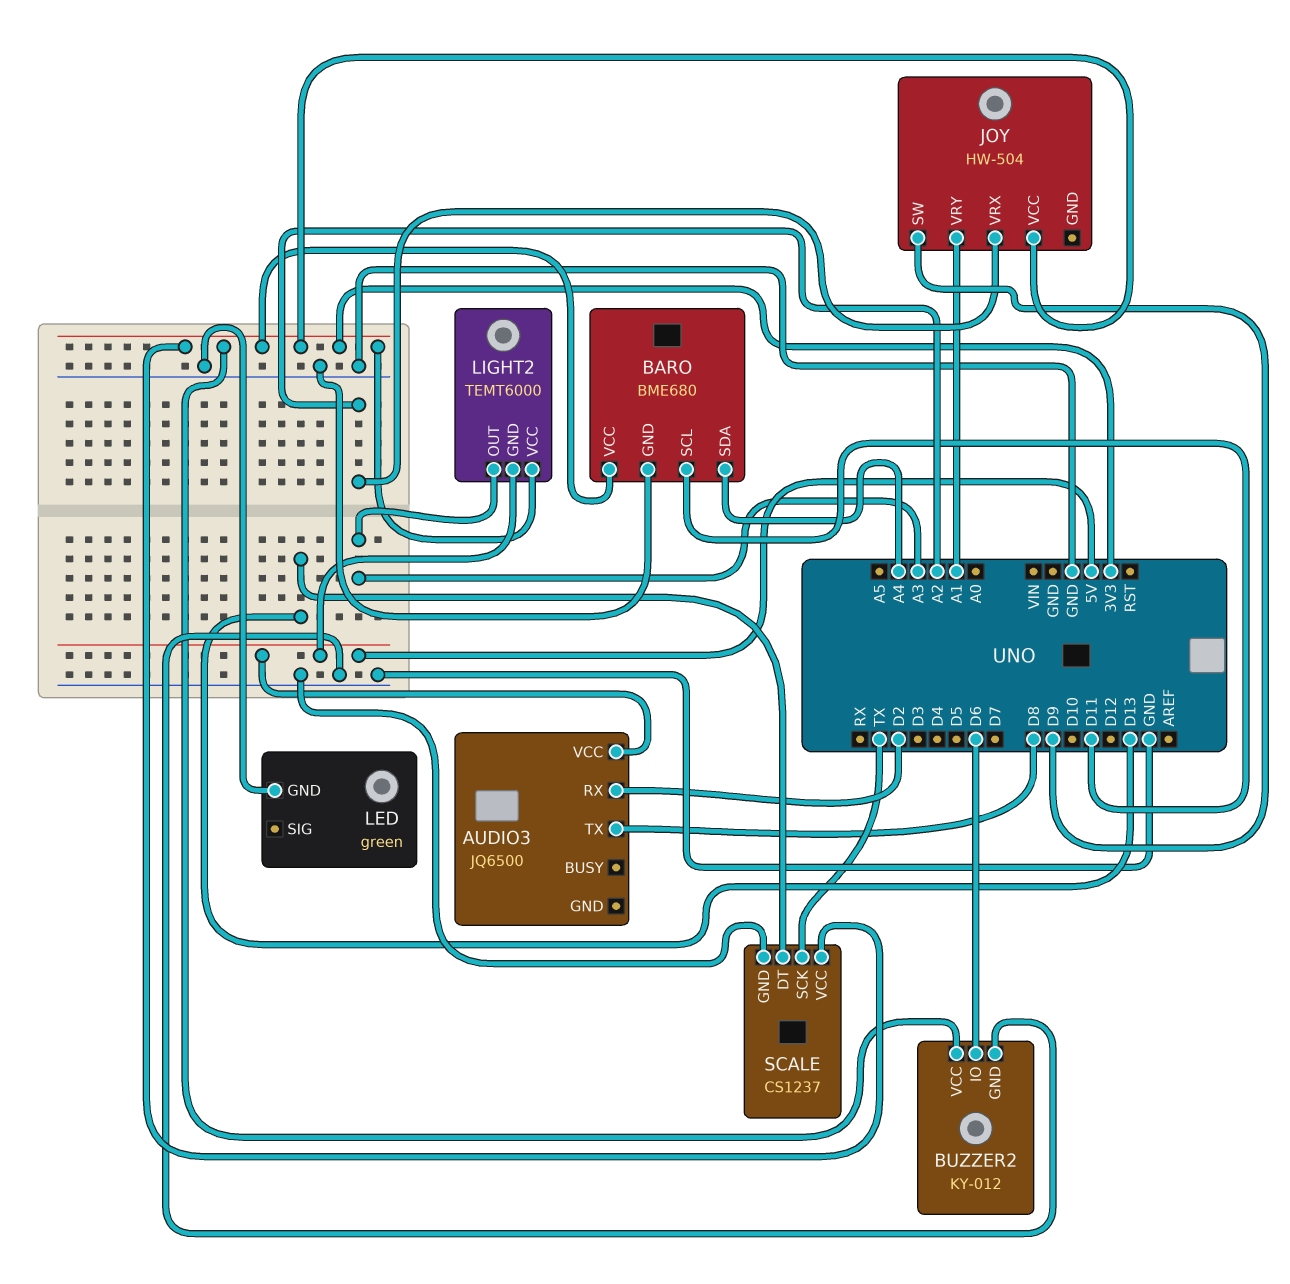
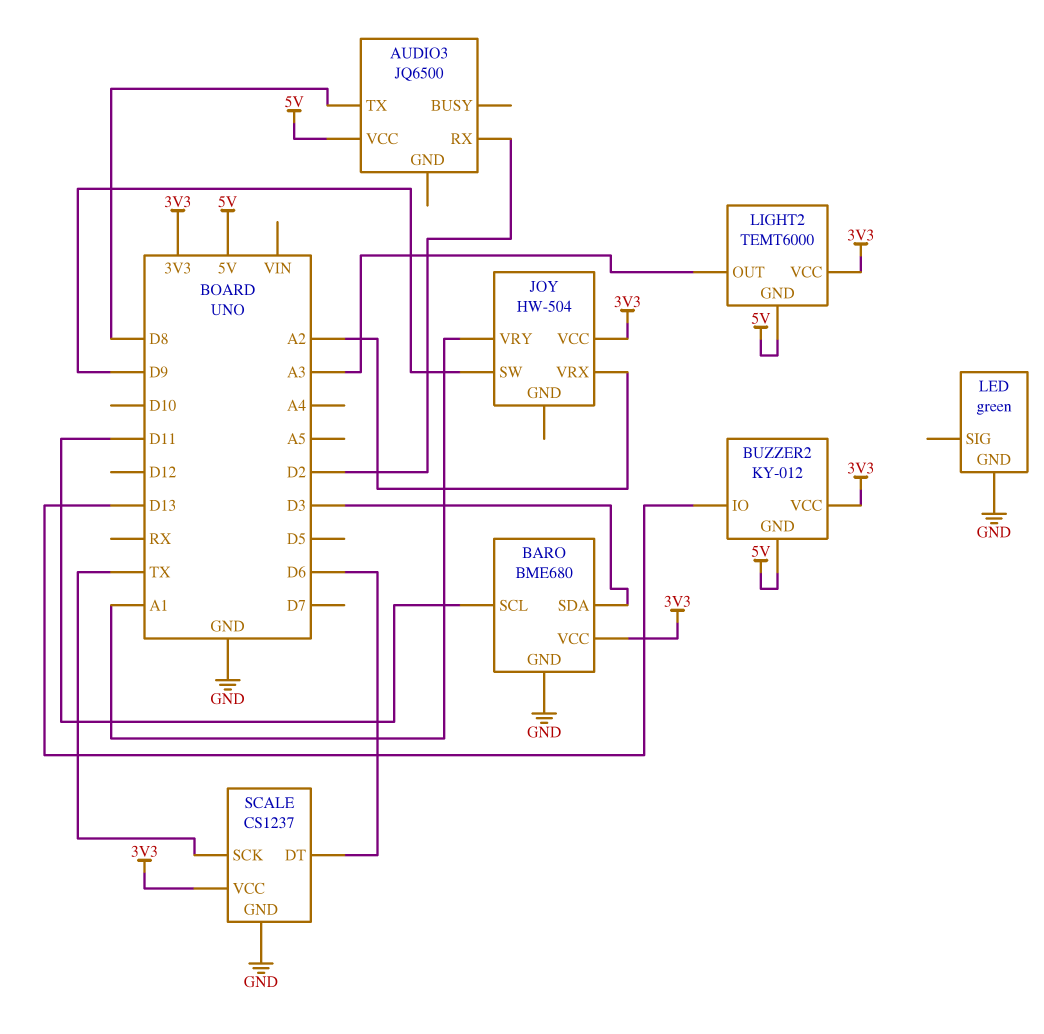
BARO pin SDA: A4 -> D3
BUZZER2 pin GND: GND -> 5V
BUZZER2 pin IO: D6 -> D13
SCALE pin DT: D13 -> D6

